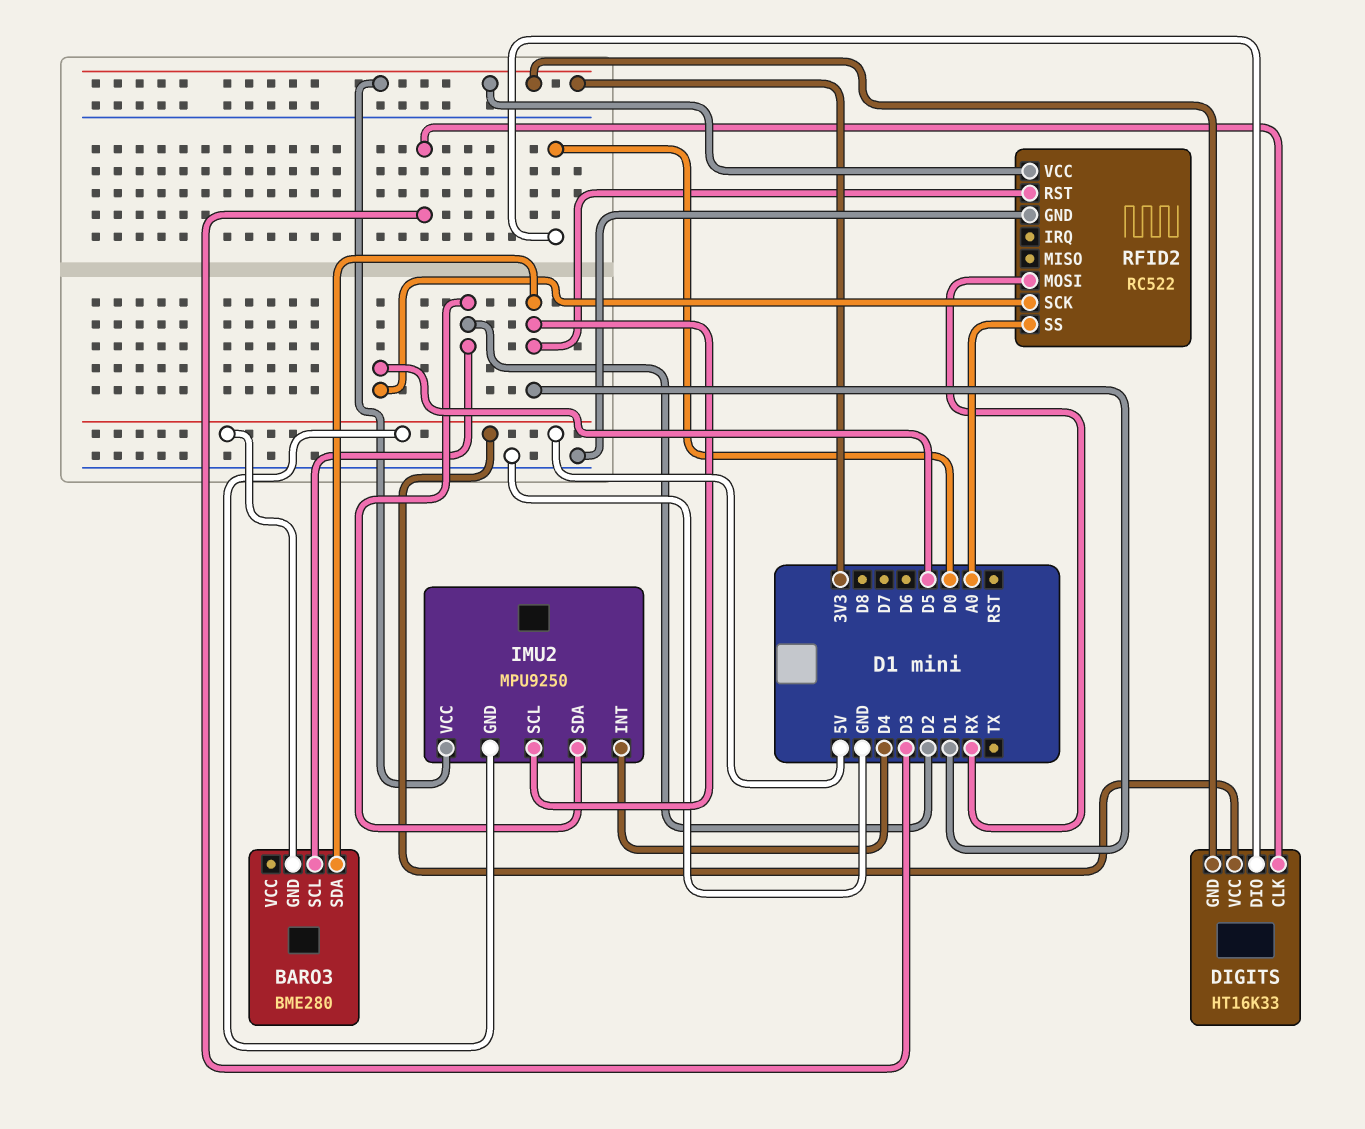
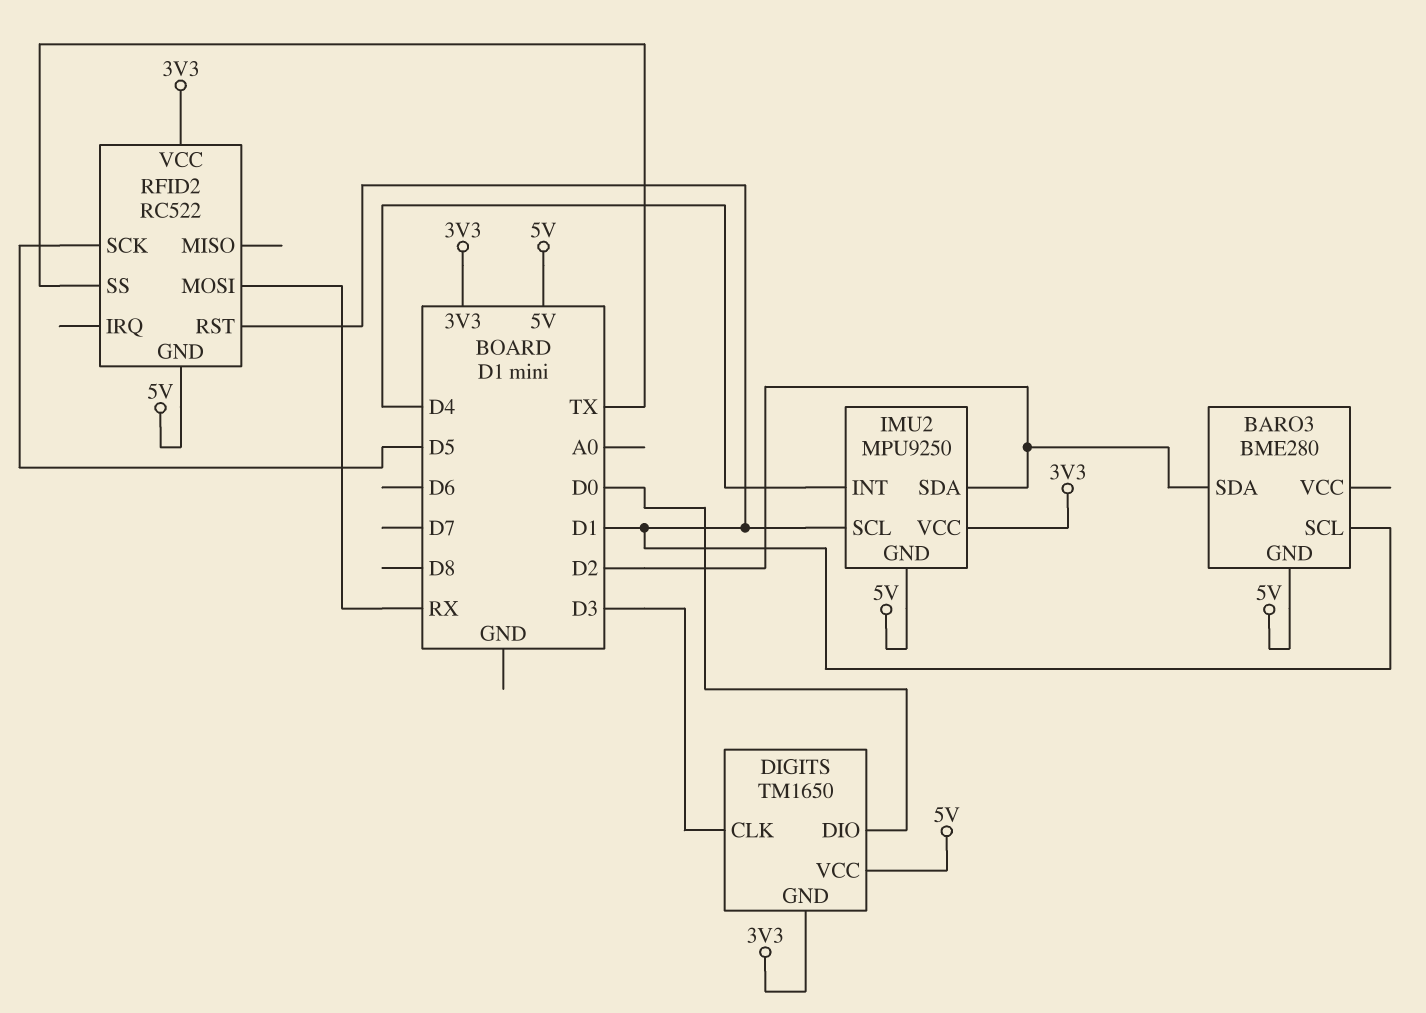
BARO3 pin SCL: D2 -> D1
BARO3 pin SDA: D1 -> D2
DIGITS: HT16K33 -> TM1650
RFID2 pin GND: GND -> 5V
RFID2 pin SS: A0 -> TX

